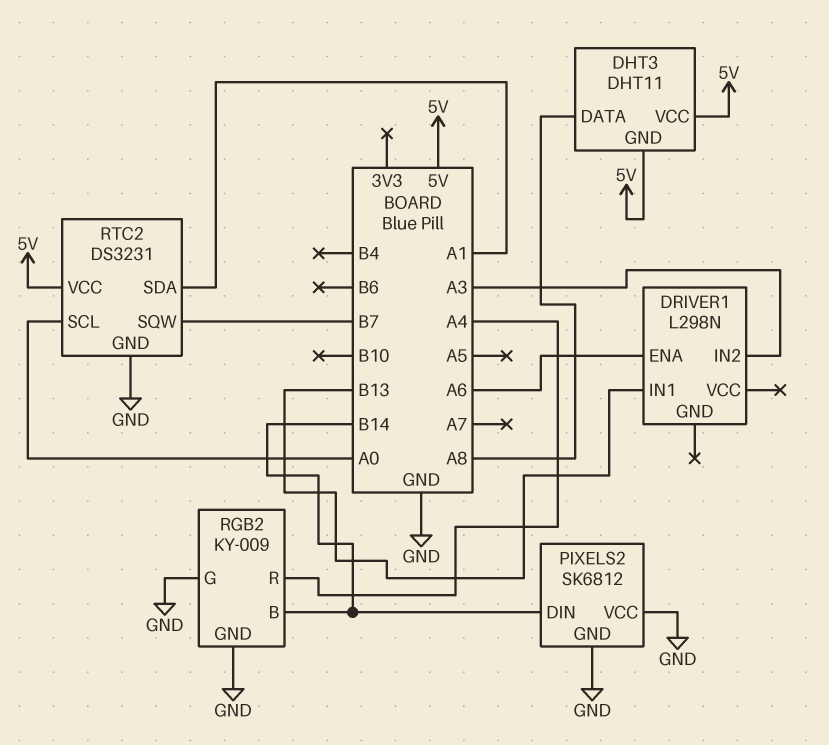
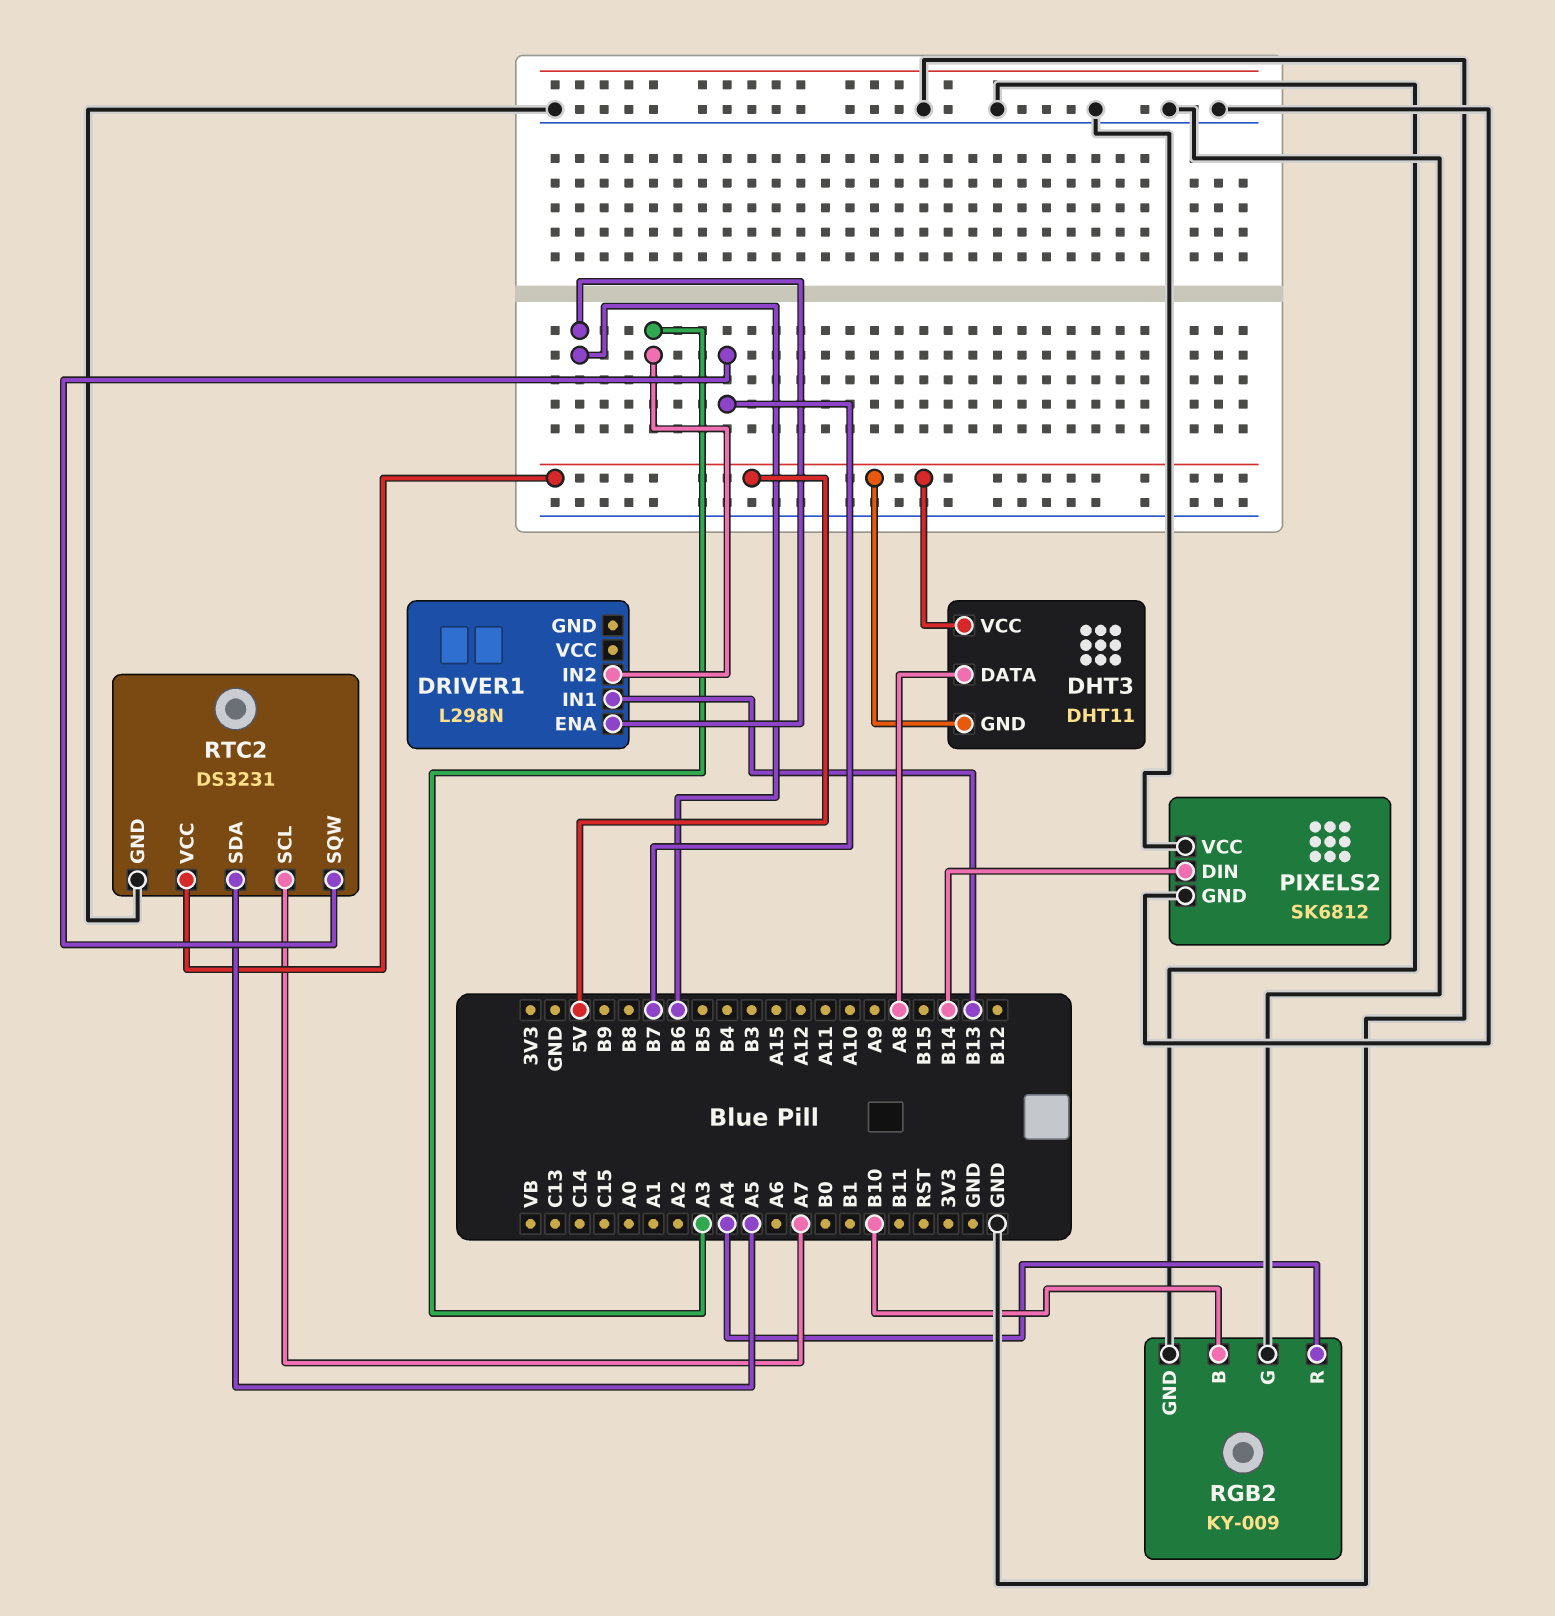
DRIVER1 pin ENA: A6 -> B6
RGB2 pin B: B14 -> B10
RTC2 pin SCL: A0 -> A7
RTC2 pin SDA: A1 -> A5

